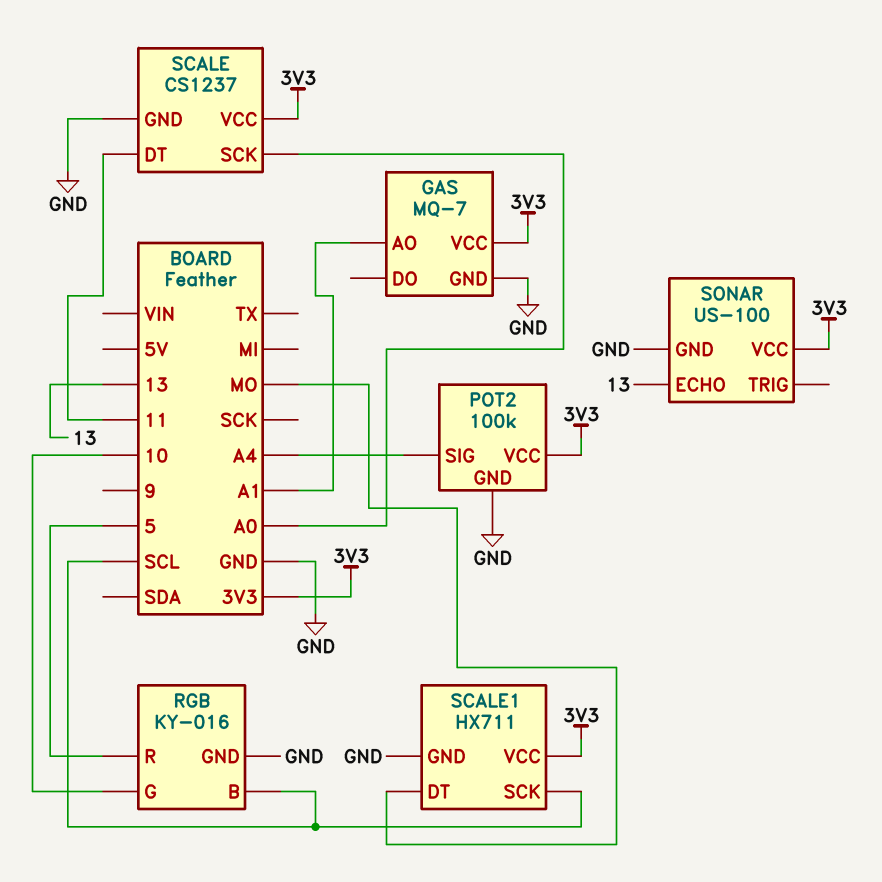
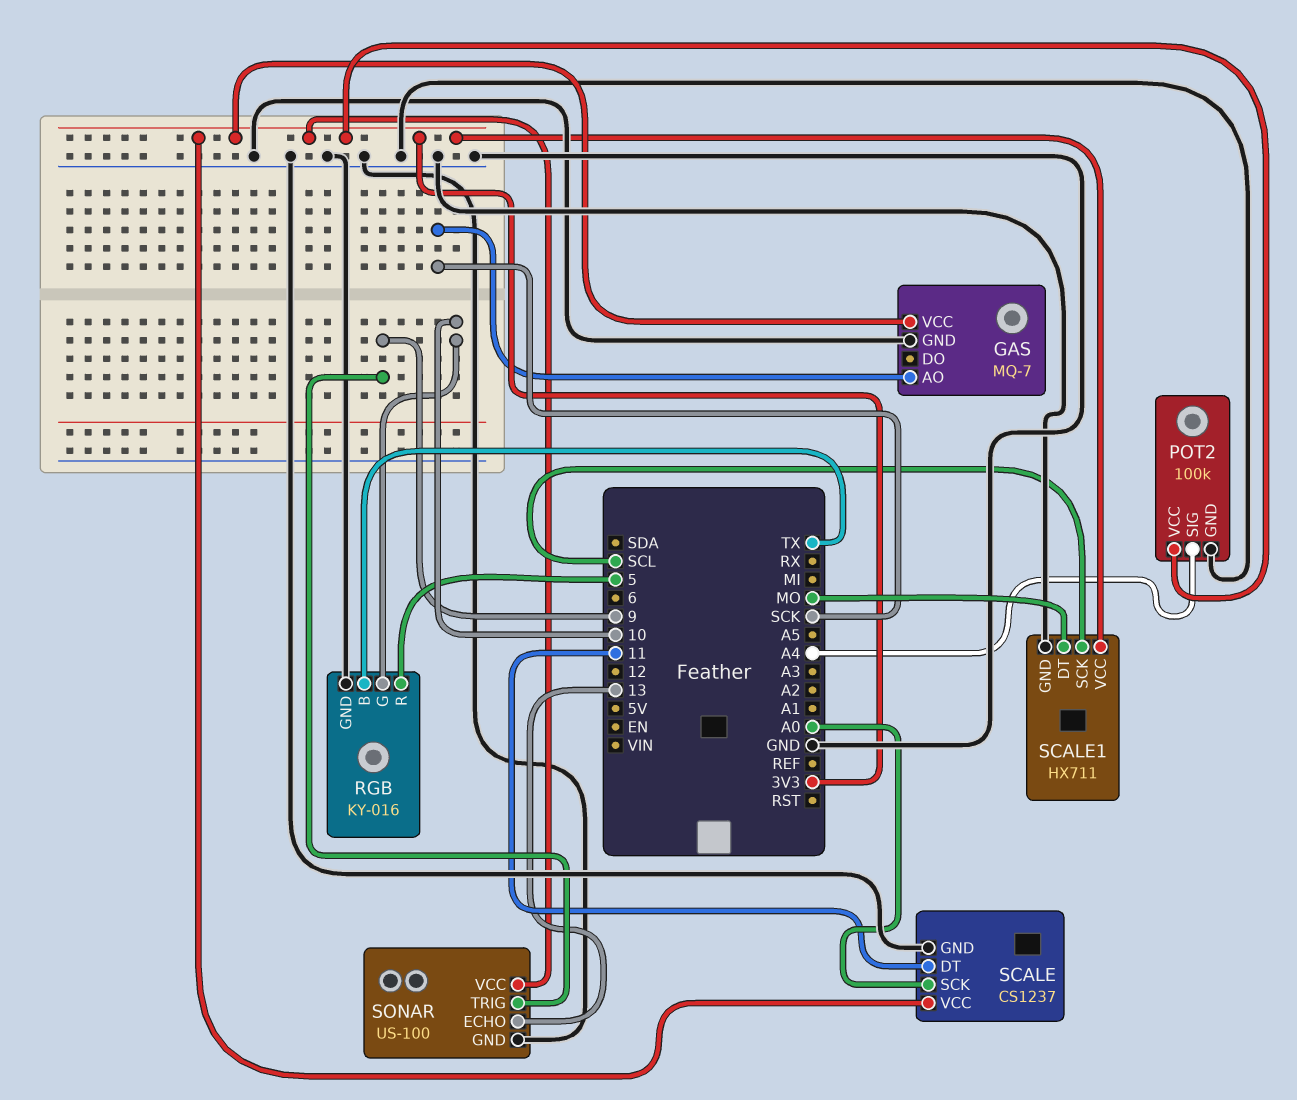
GAS pin AO: A1 -> SCK
RGB pin B: SCL -> TX
SONAR pin TRIG: none -> 9

